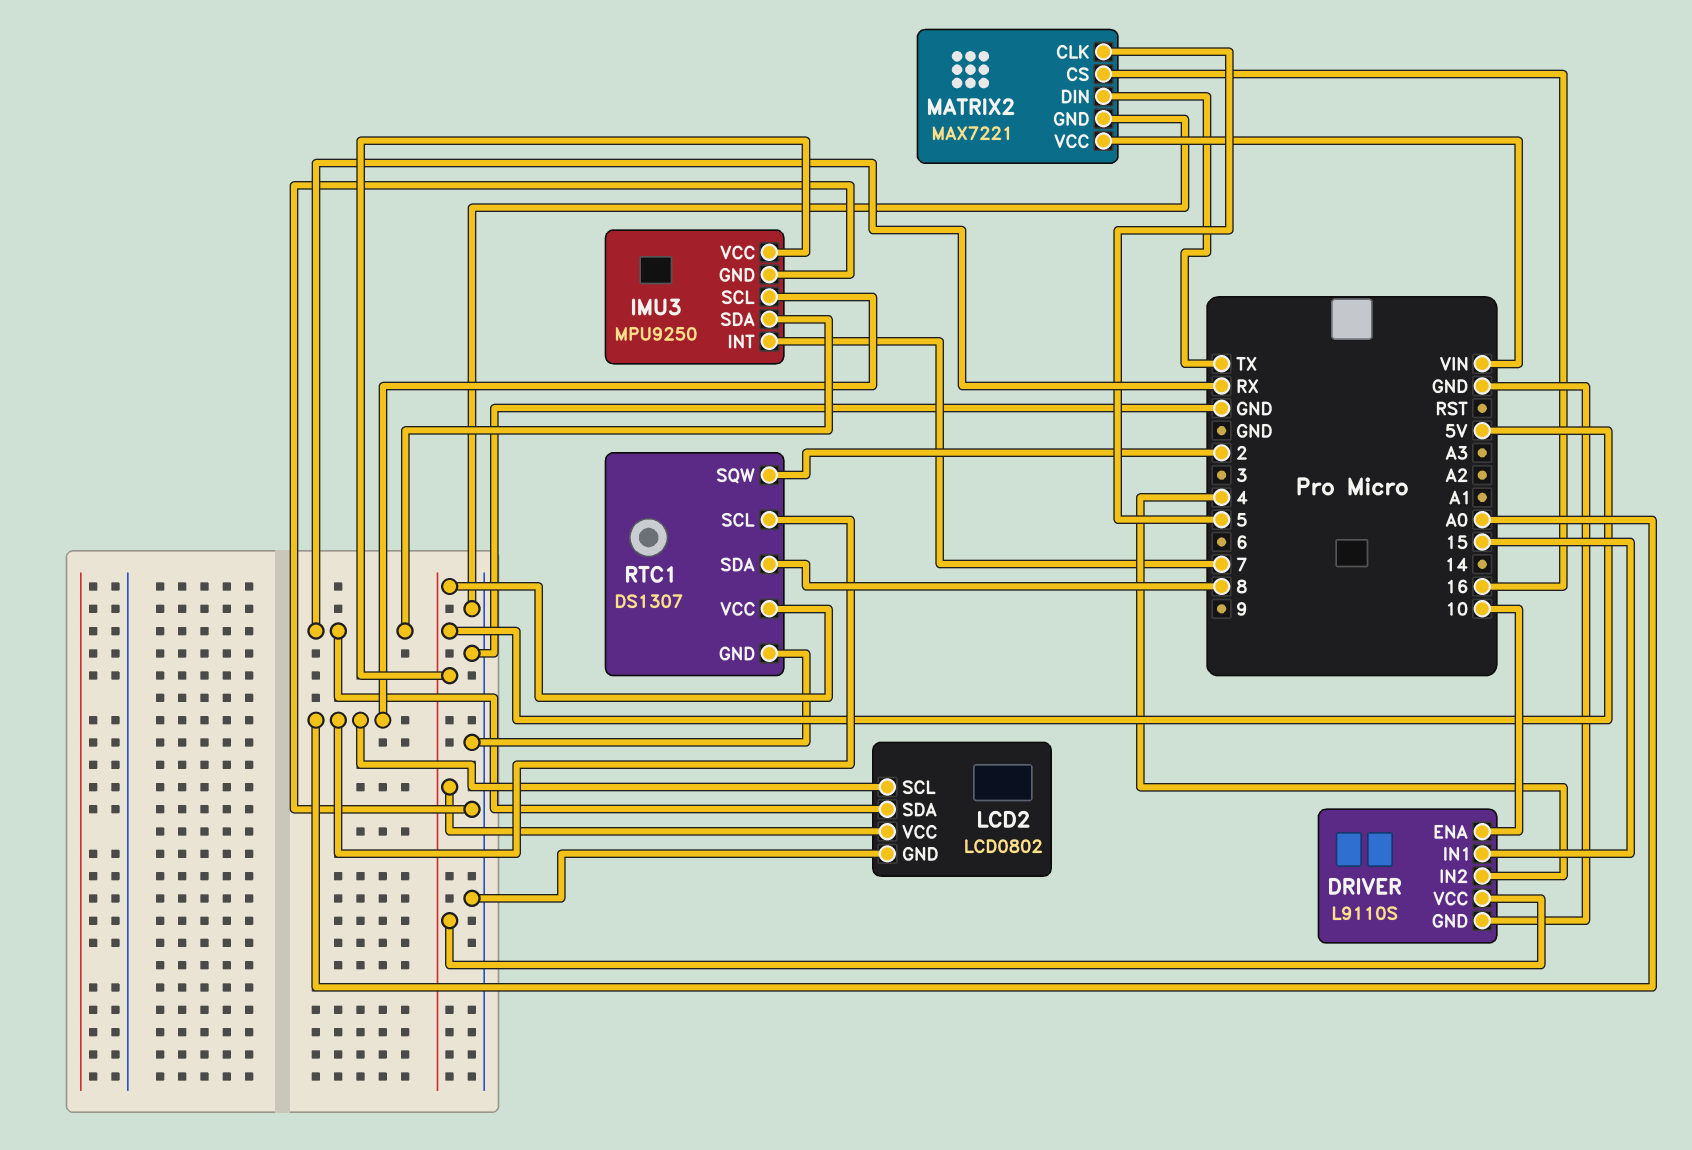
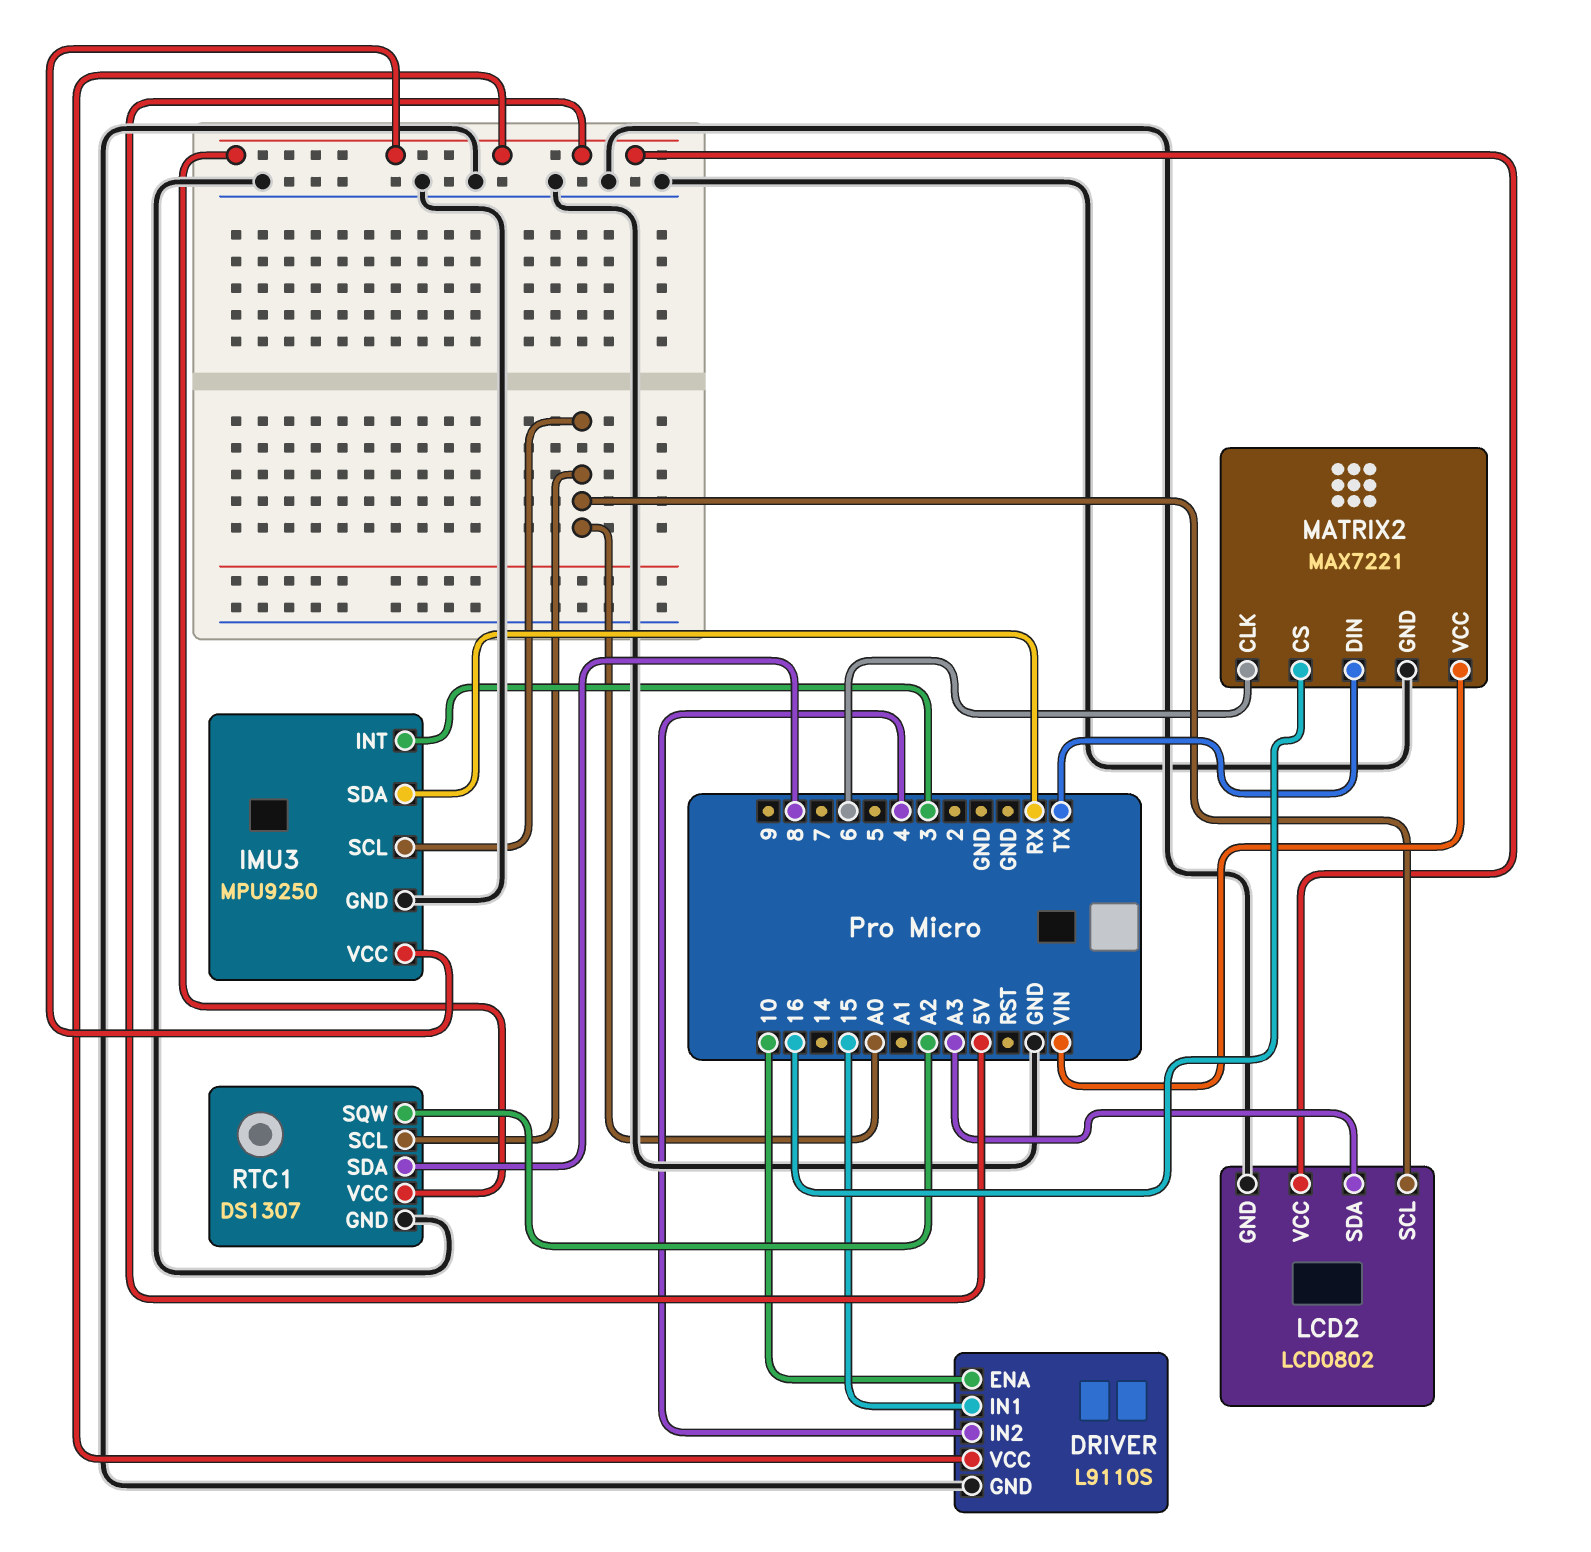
IMU3 pin INT: 7 -> 3
LCD2 pin SDA: RX -> A3
MATRIX2 pin CLK: 5 -> 6
RTC1 pin SQW: 2 -> A2

